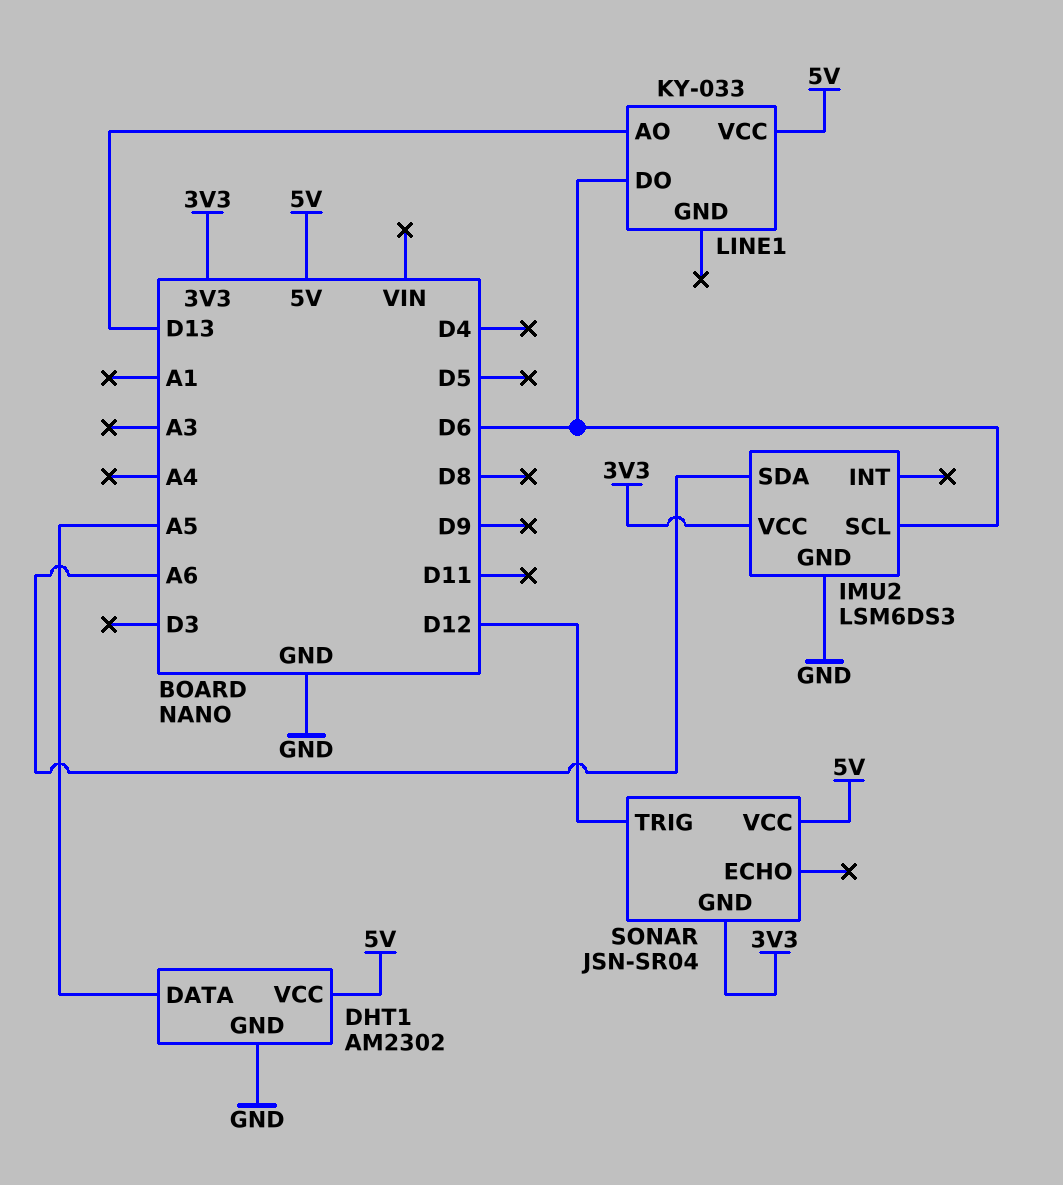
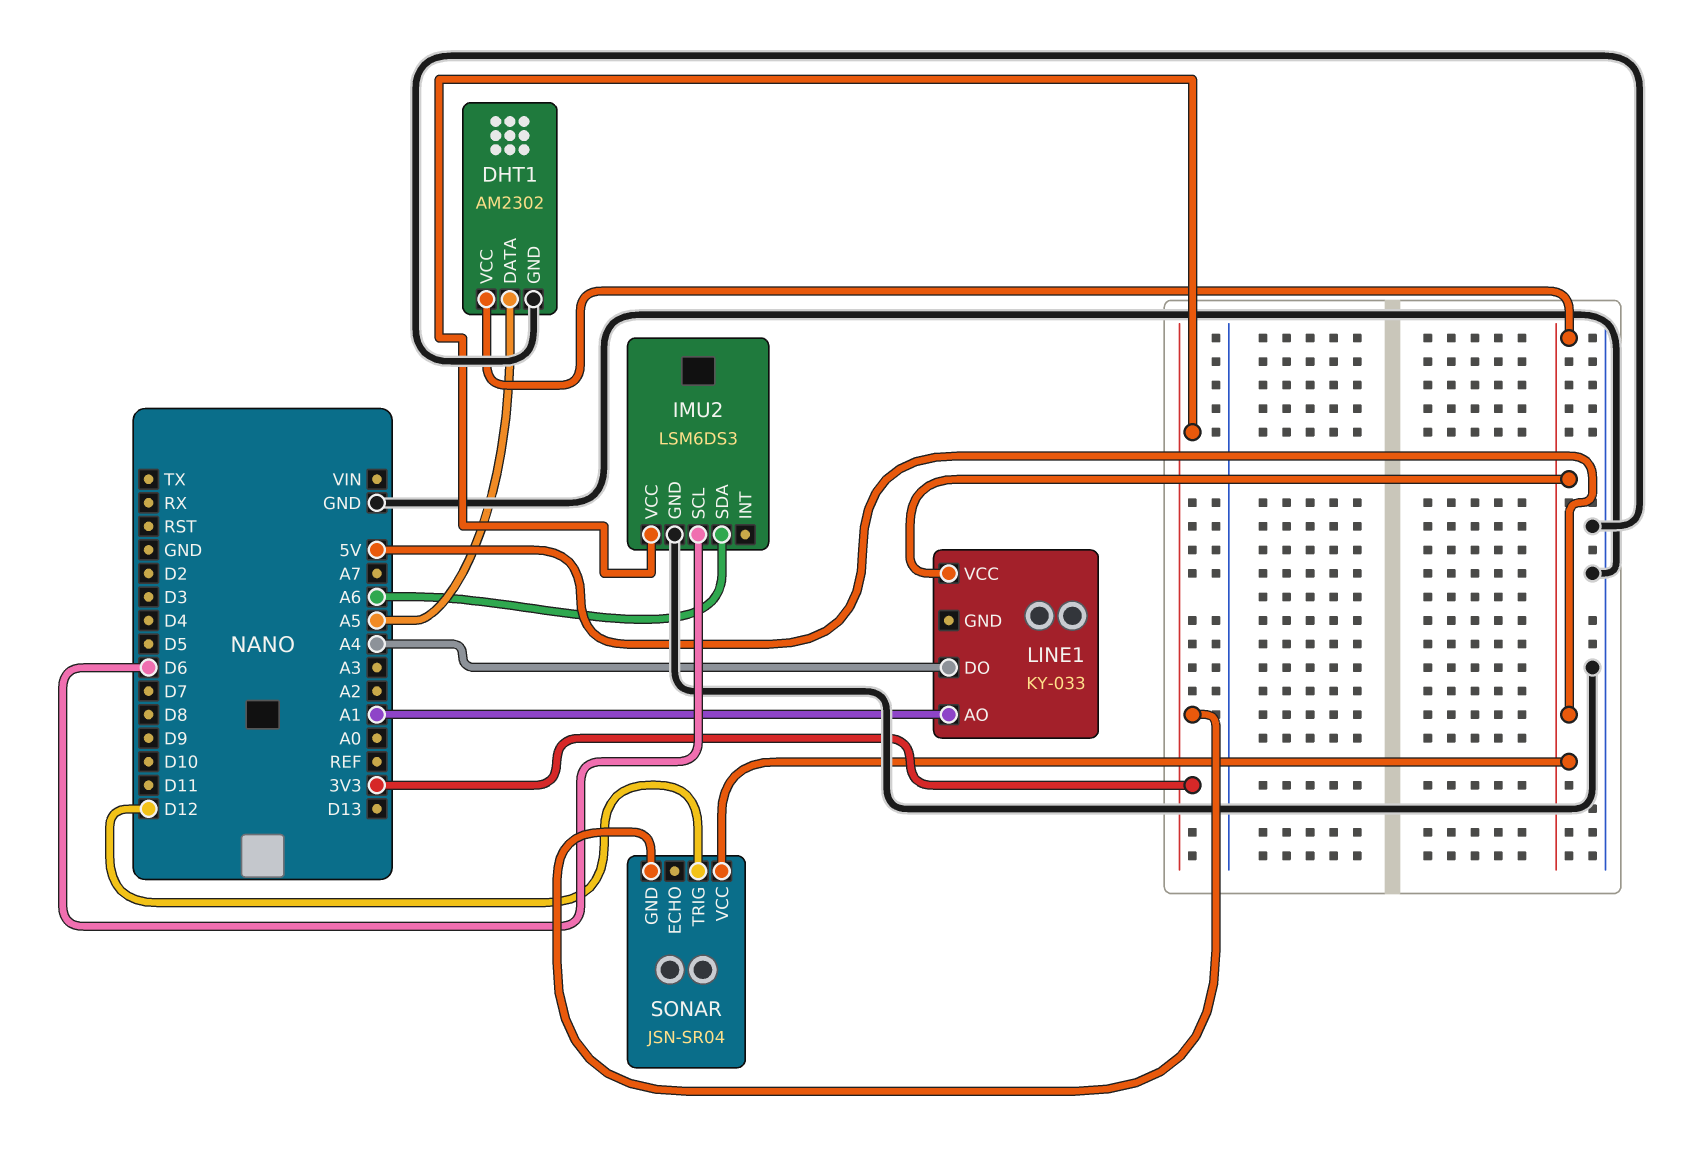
LINE1 pin AO: D13 -> A1
LINE1 pin DO: D6 -> A4

